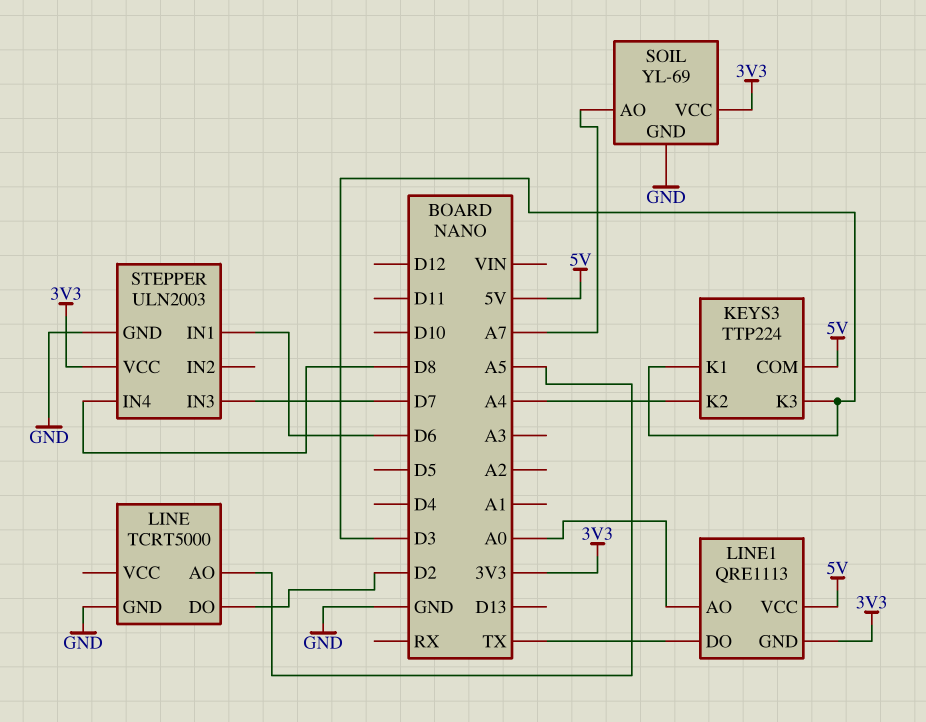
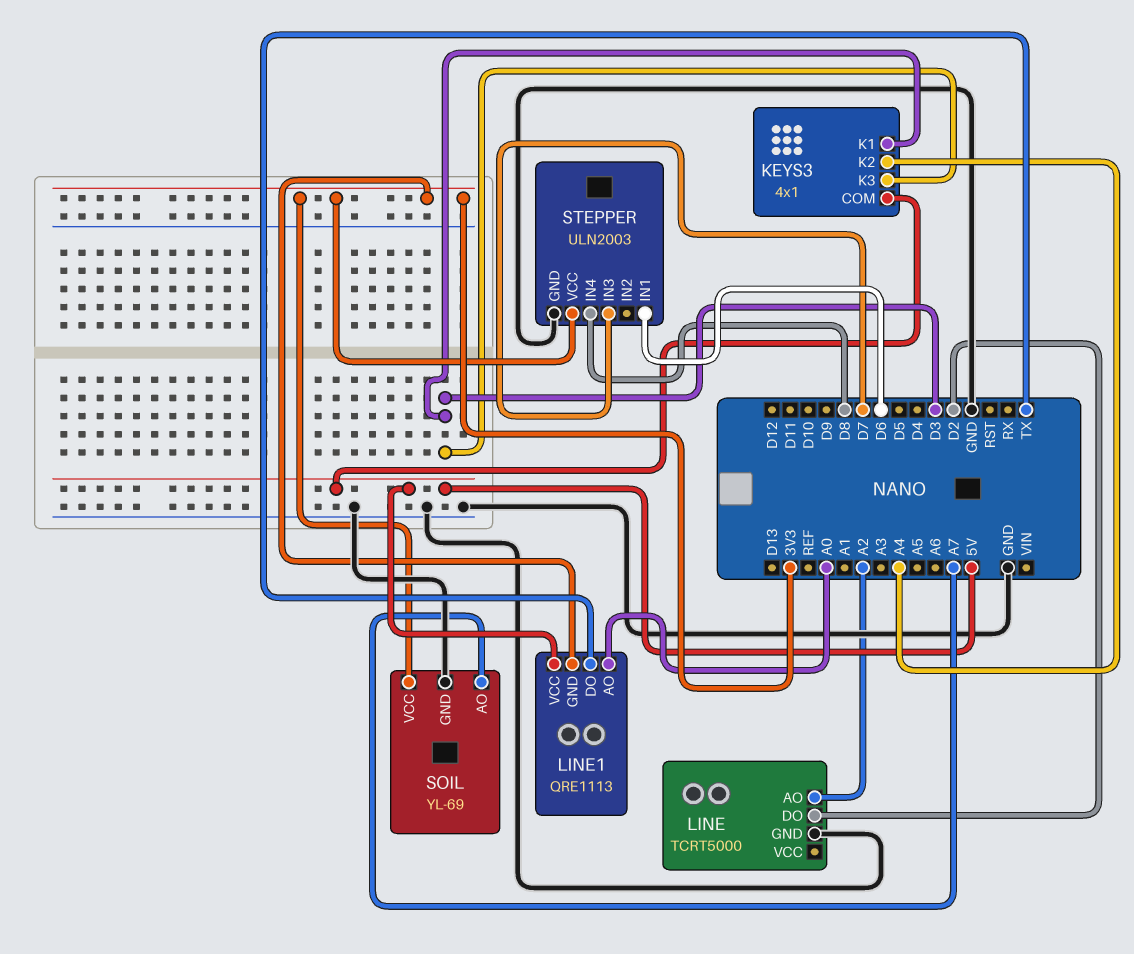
KEYS3: TTP224 -> 4x1
LINE pin AO: A5 -> A2

